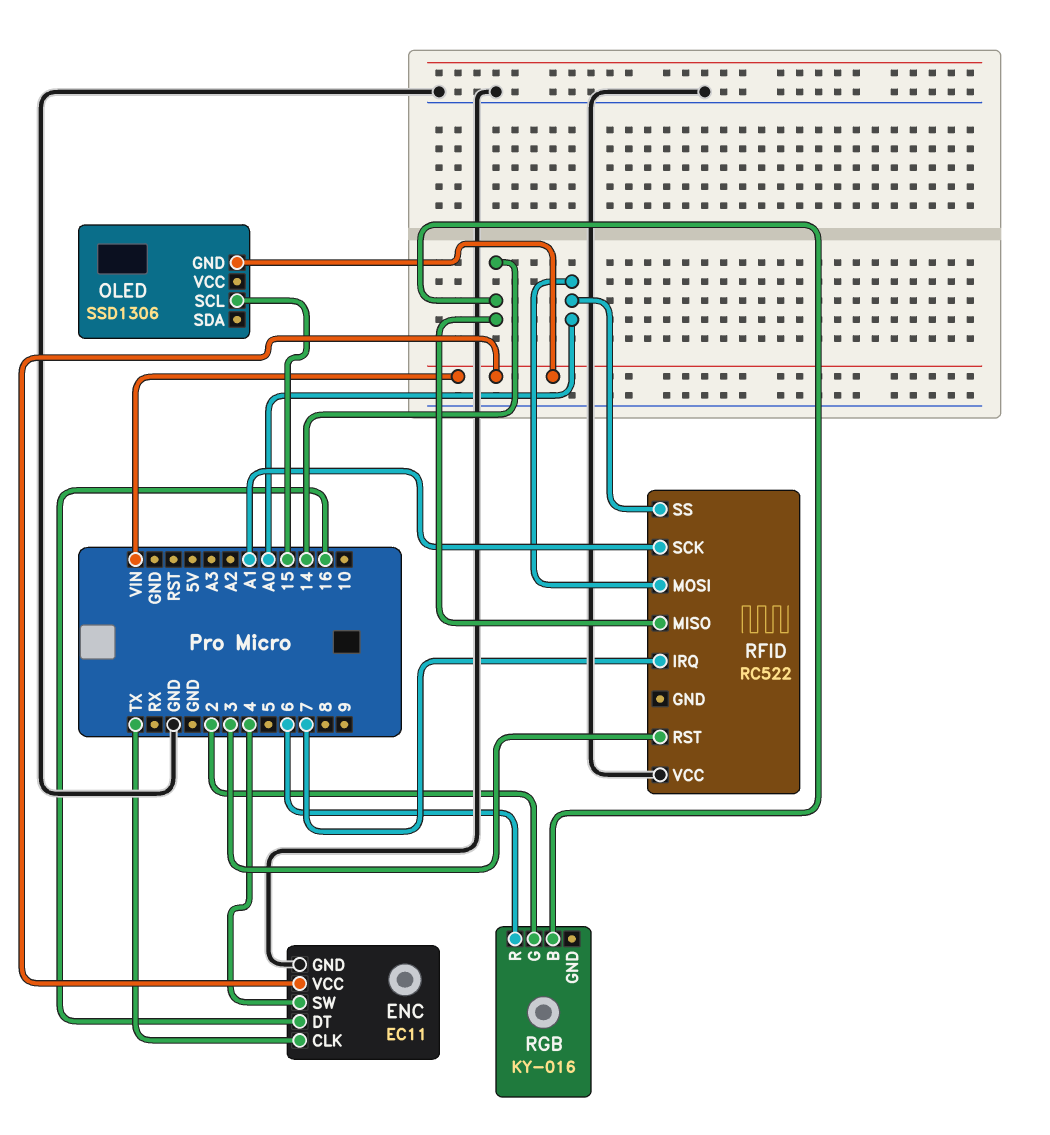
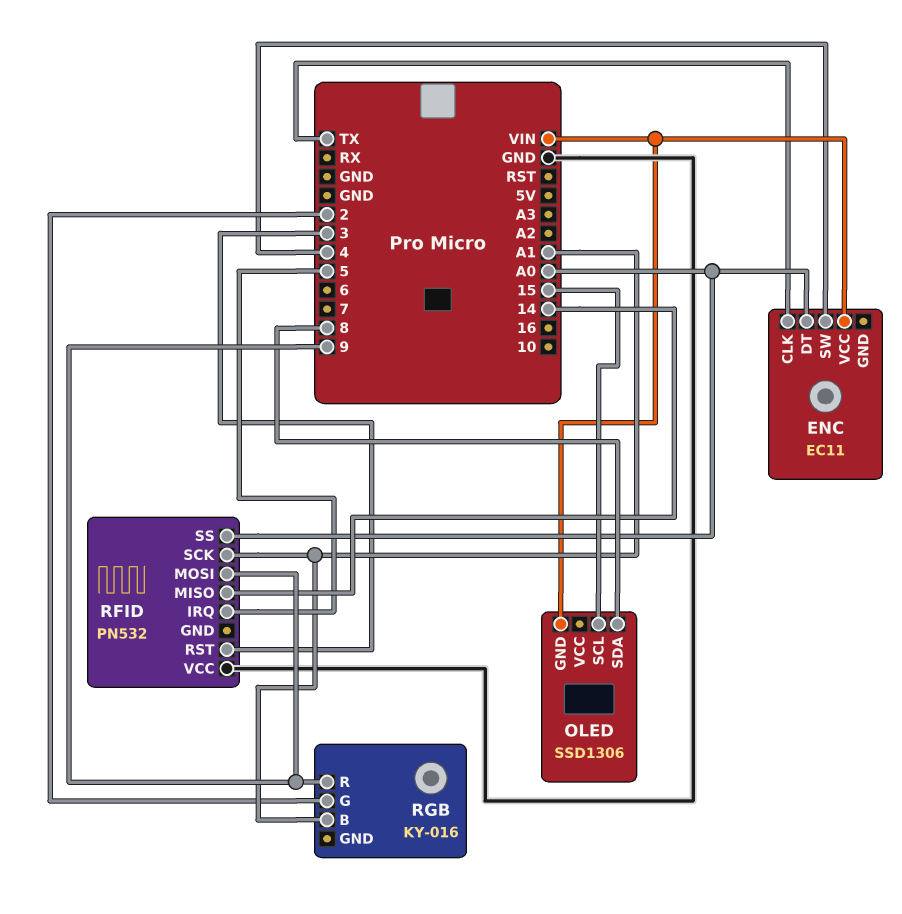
ENC pin DT: 16 -> A0
ENC pin GND: GND -> none
OLED pin SDA: none -> 8
RFID: RC522 -> PN532
RFID pin IRQ: 7 -> 5
RFID pin MOSI: A0 -> 9
RGB pin B: 14 -> A1
RGB pin R: 6 -> 9

